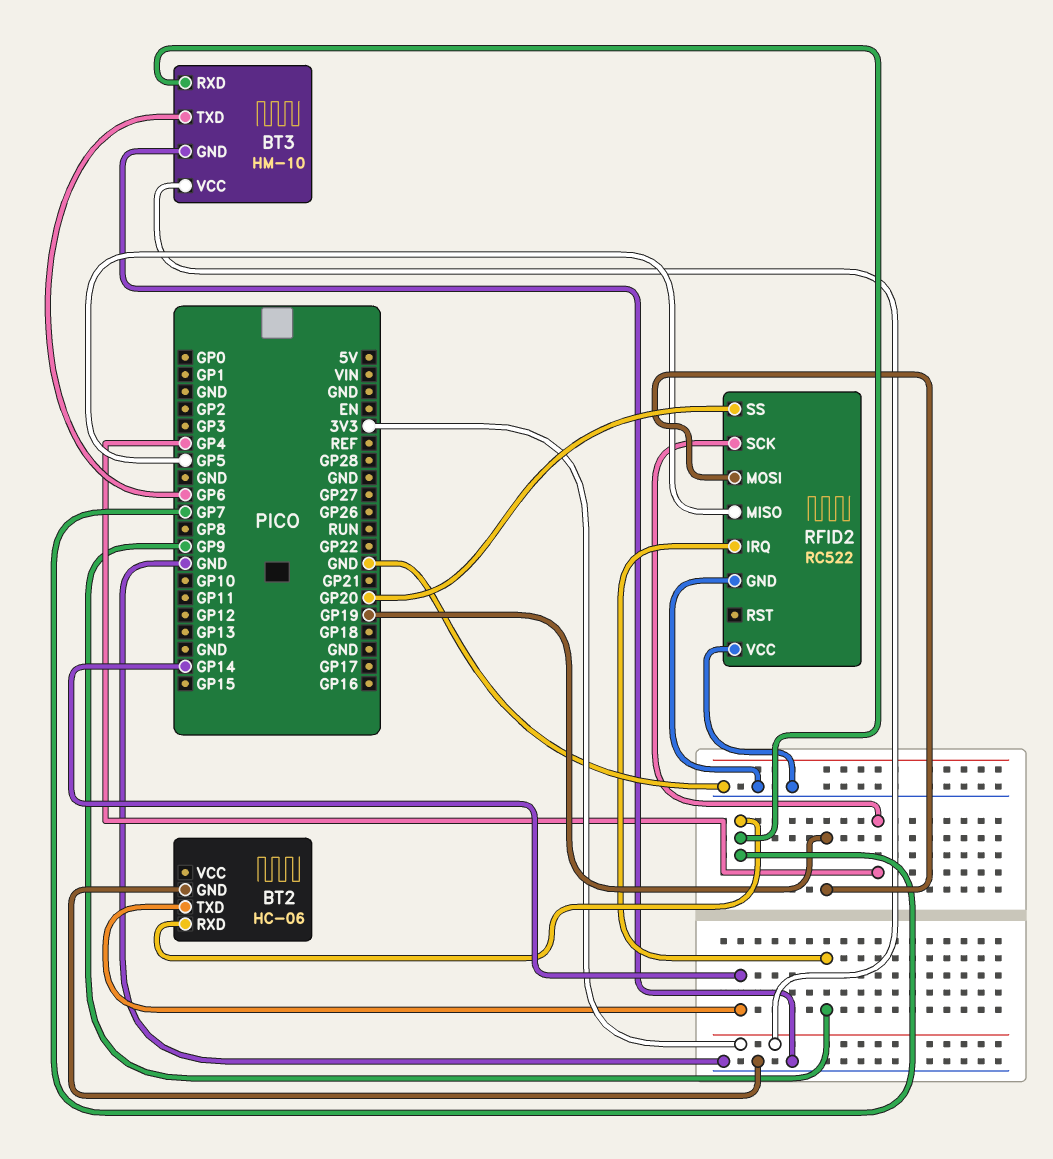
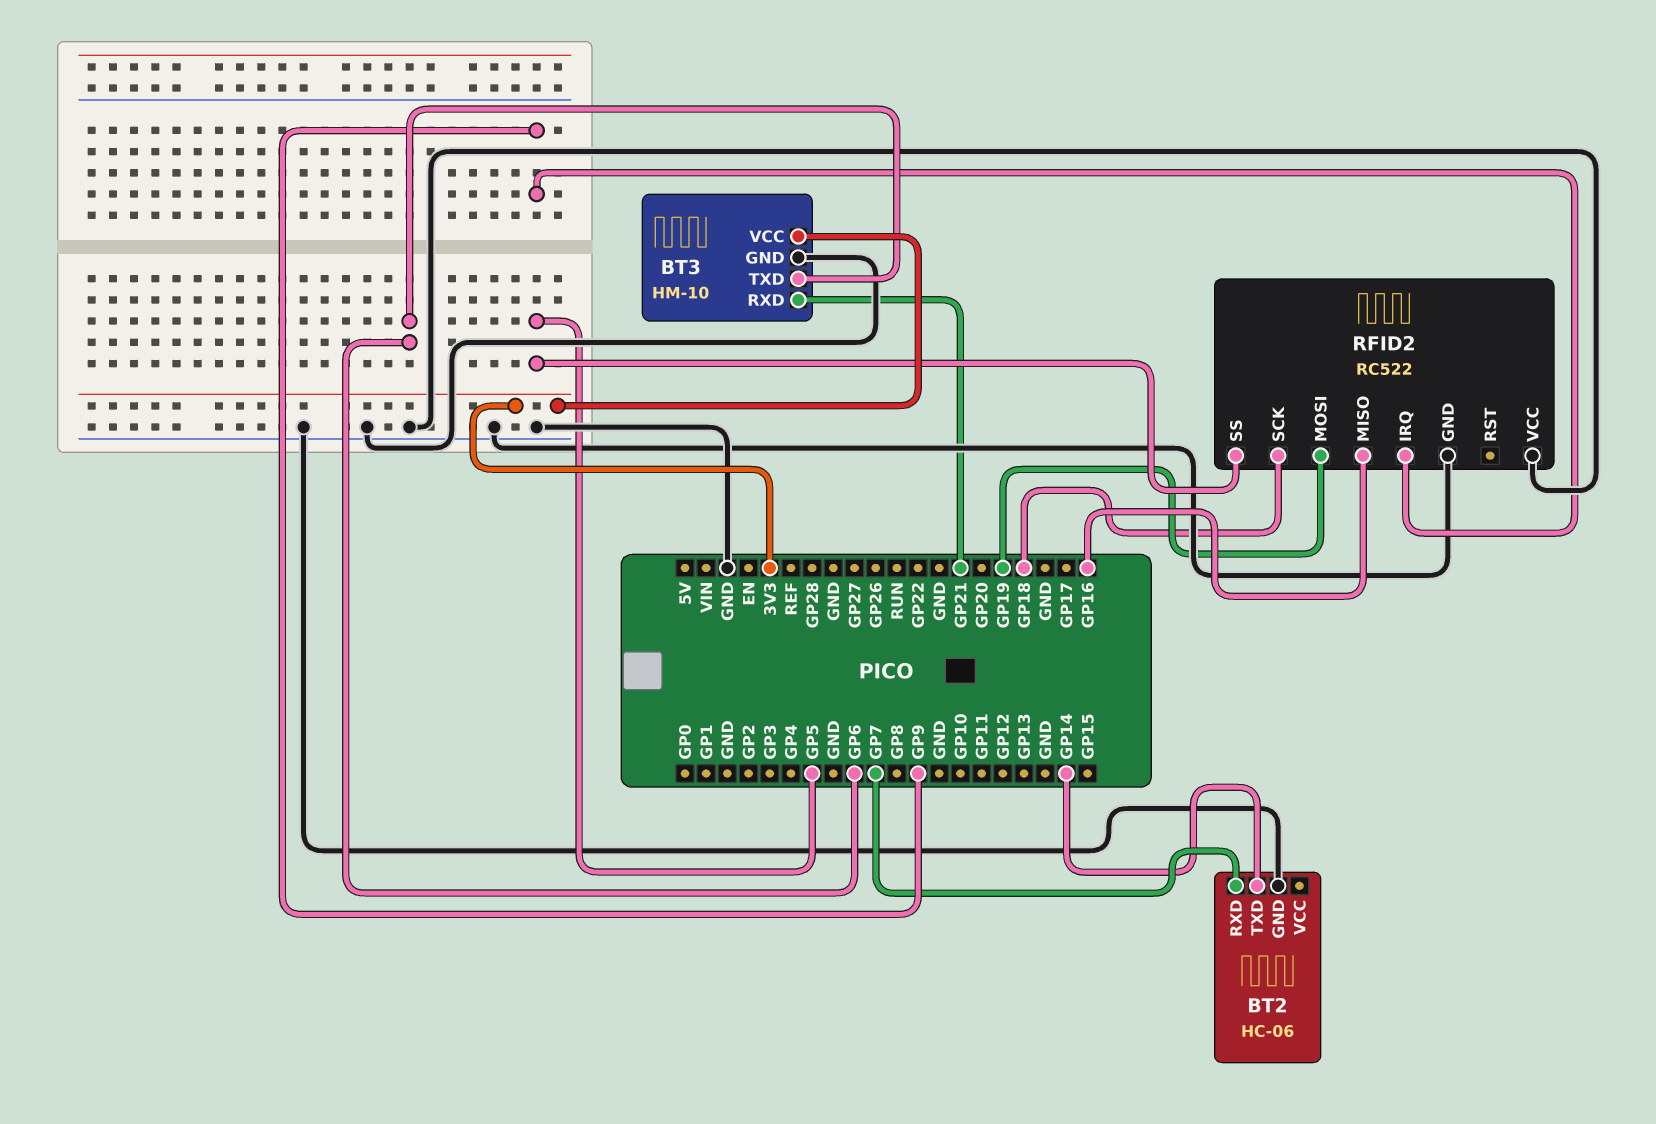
BT3 pin RXD: GP7 -> GP21
RFID2 pin MISO: GP5 -> GP16
RFID2 pin SCK: GP4 -> GP18
RFID2 pin SS: GP20 -> GP5

